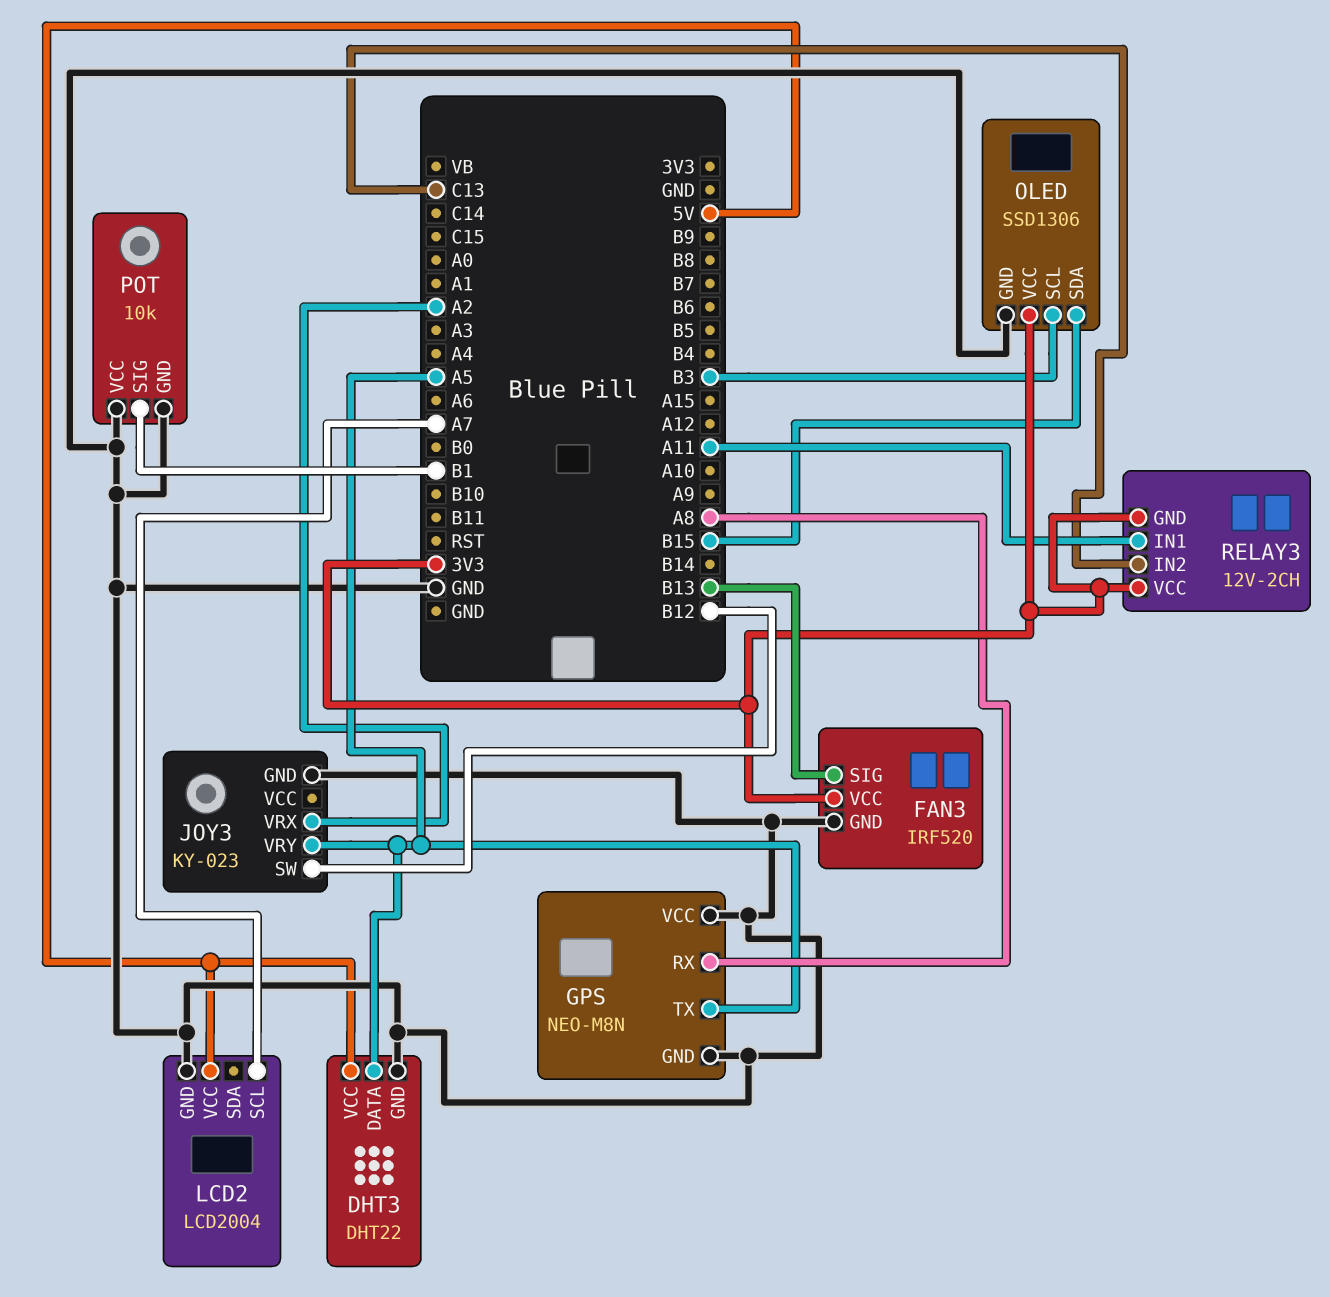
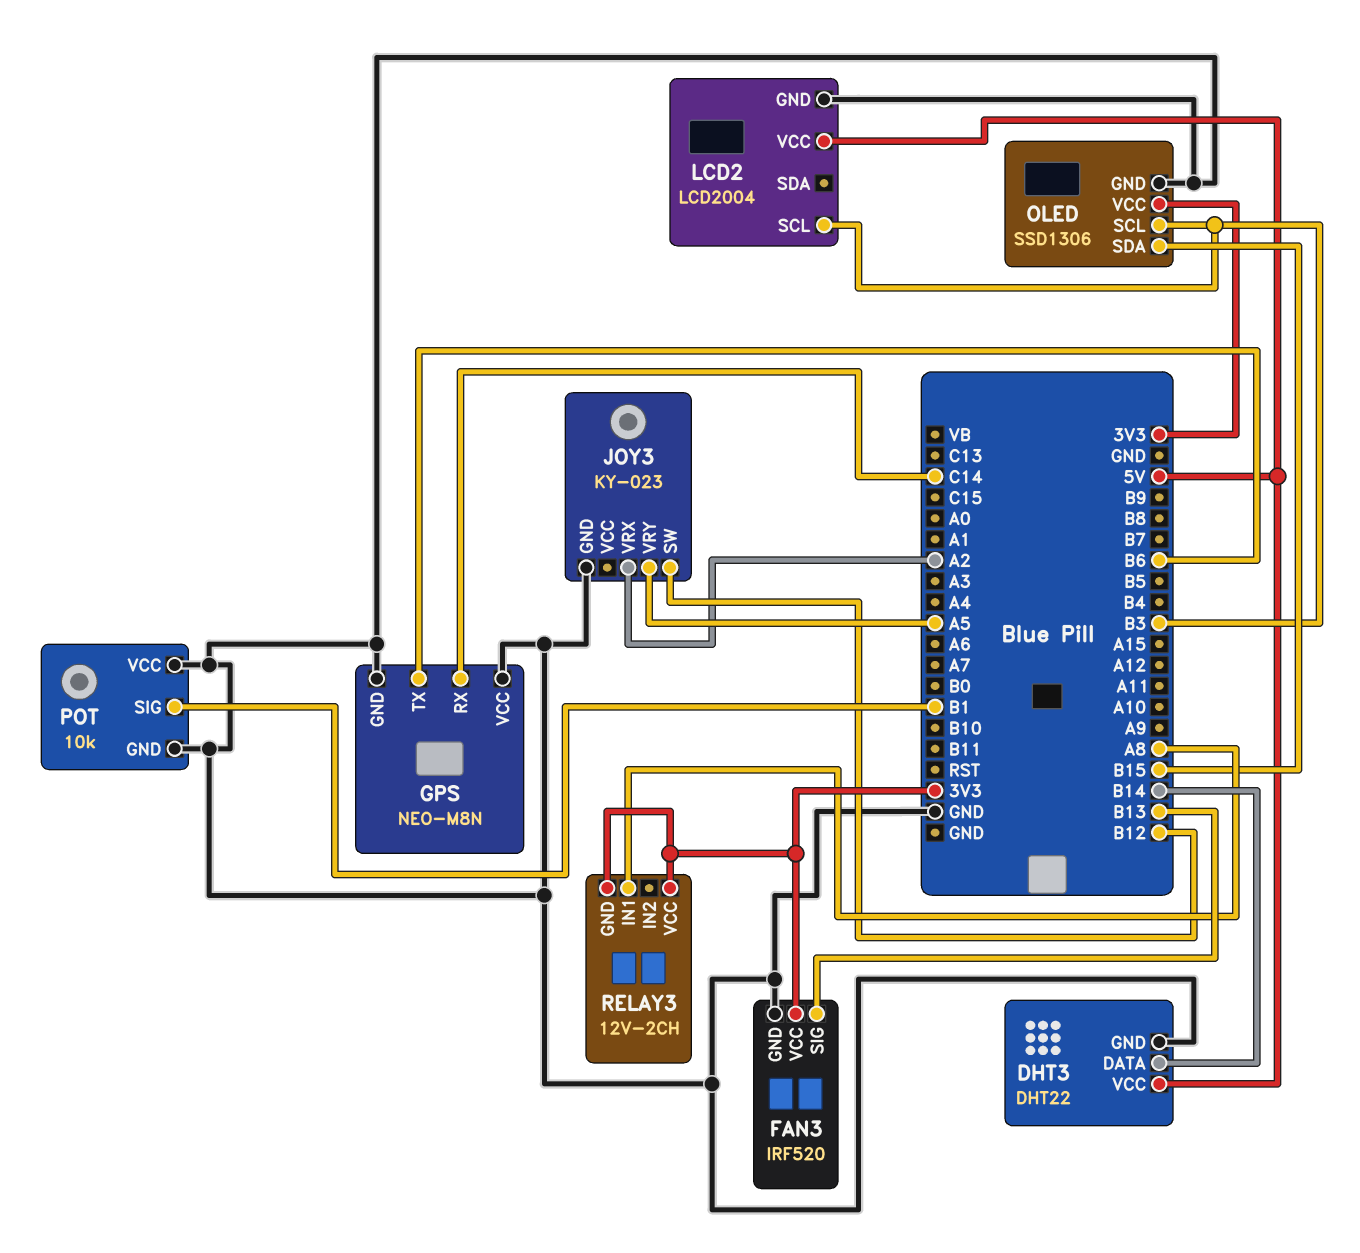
DHT3 pin DATA: A5 -> B14
GPS pin RX: A8 -> C14
GPS pin TX: A5 -> B6
LCD2 pin SCL: A7 -> B3
RELAY3 pin IN1: A11 -> A8
RELAY3 pin IN2: C13 -> none

